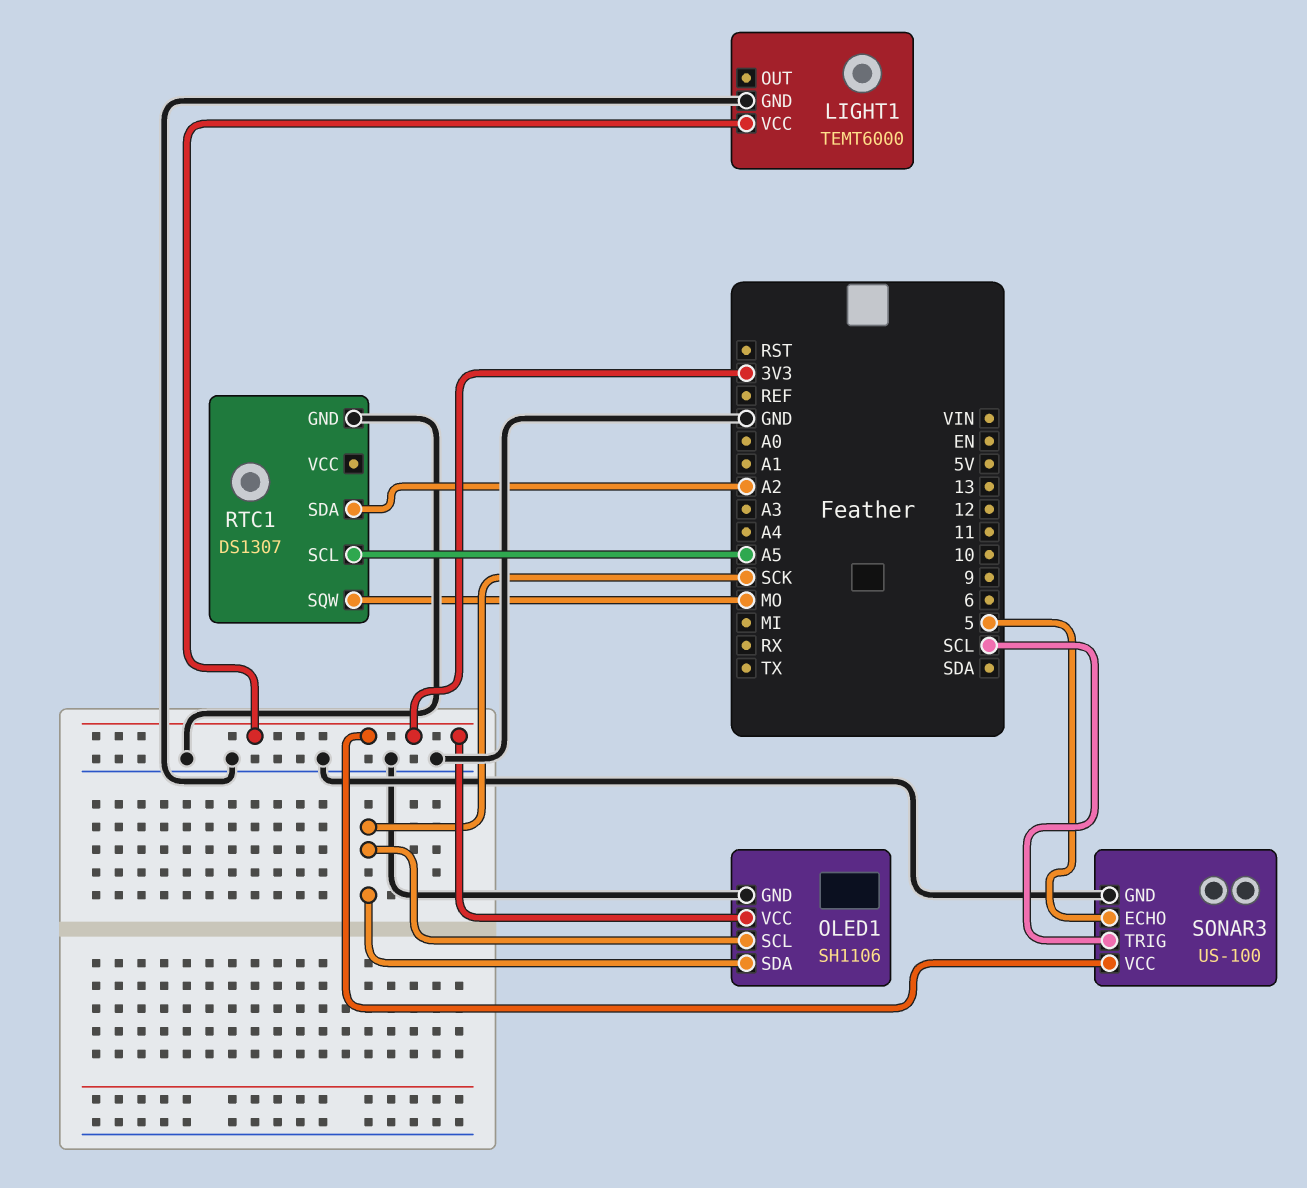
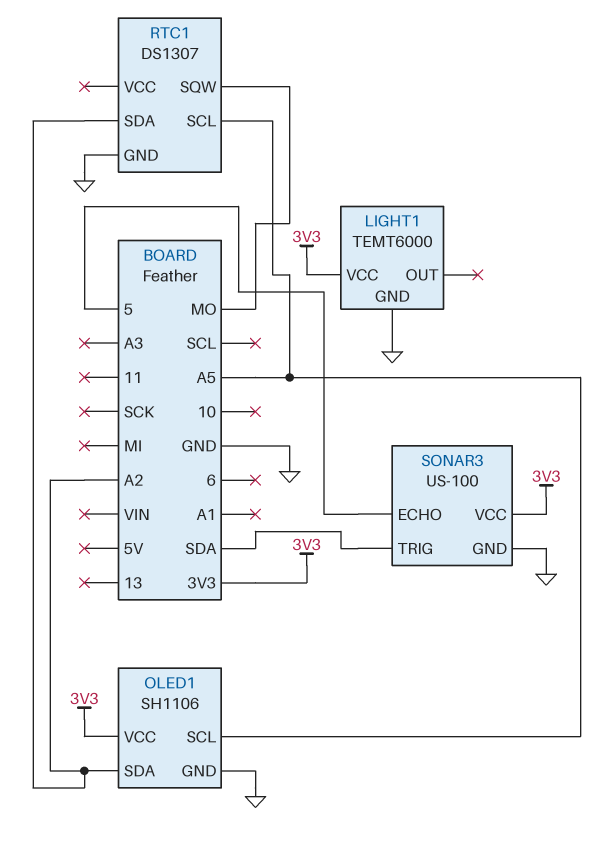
OLED1 pin SCL: SCK -> A5
OLED1 pin SDA: SCK -> A2
SONAR3 pin TRIG: SCL -> SDA

